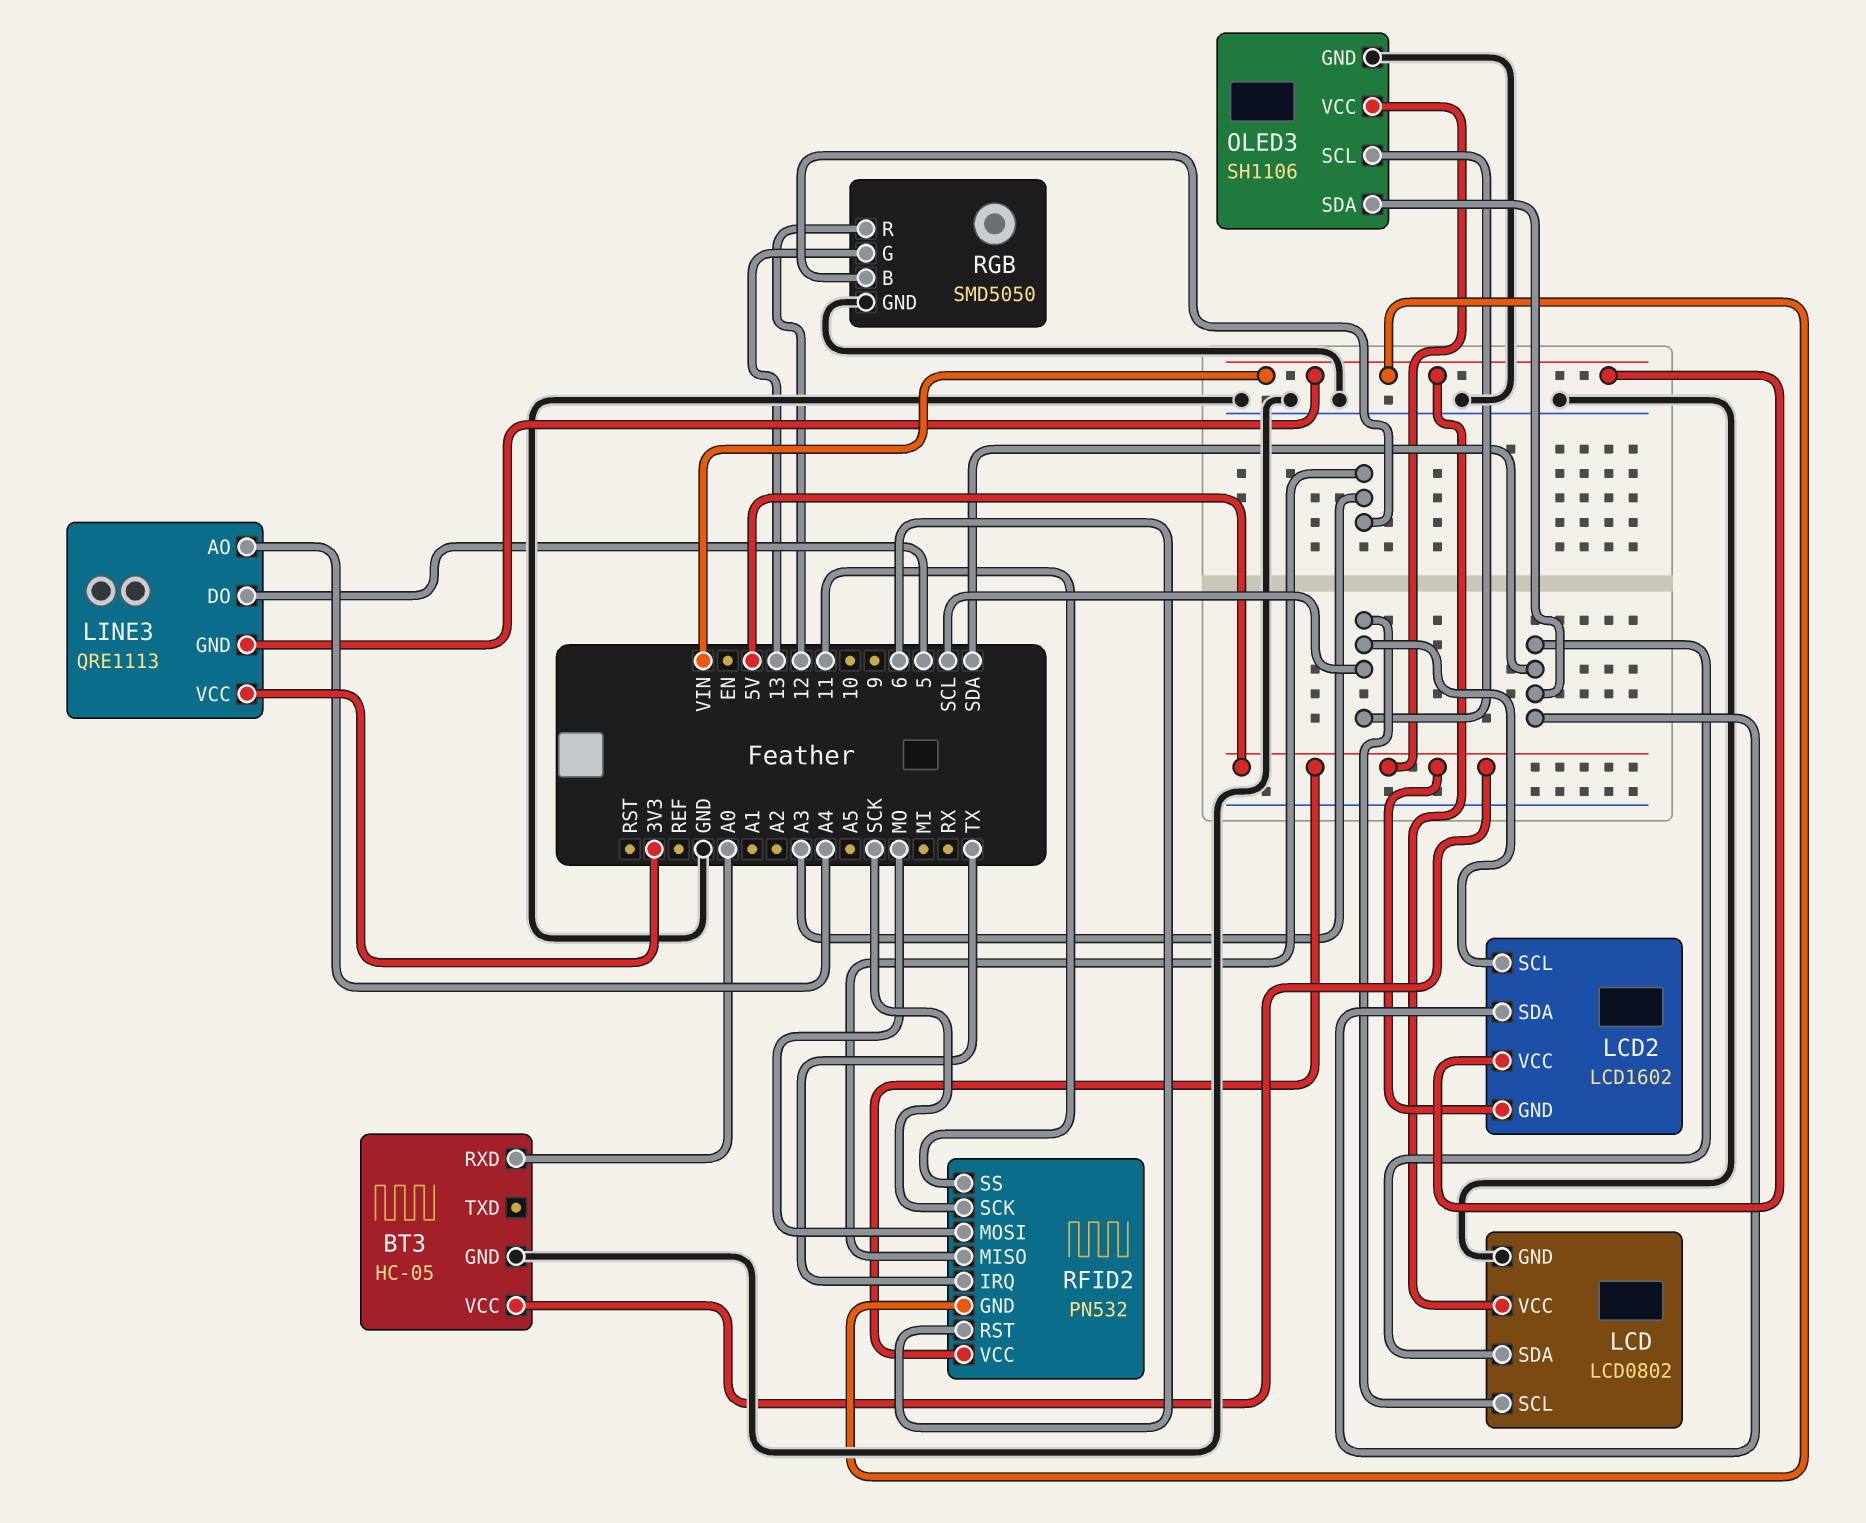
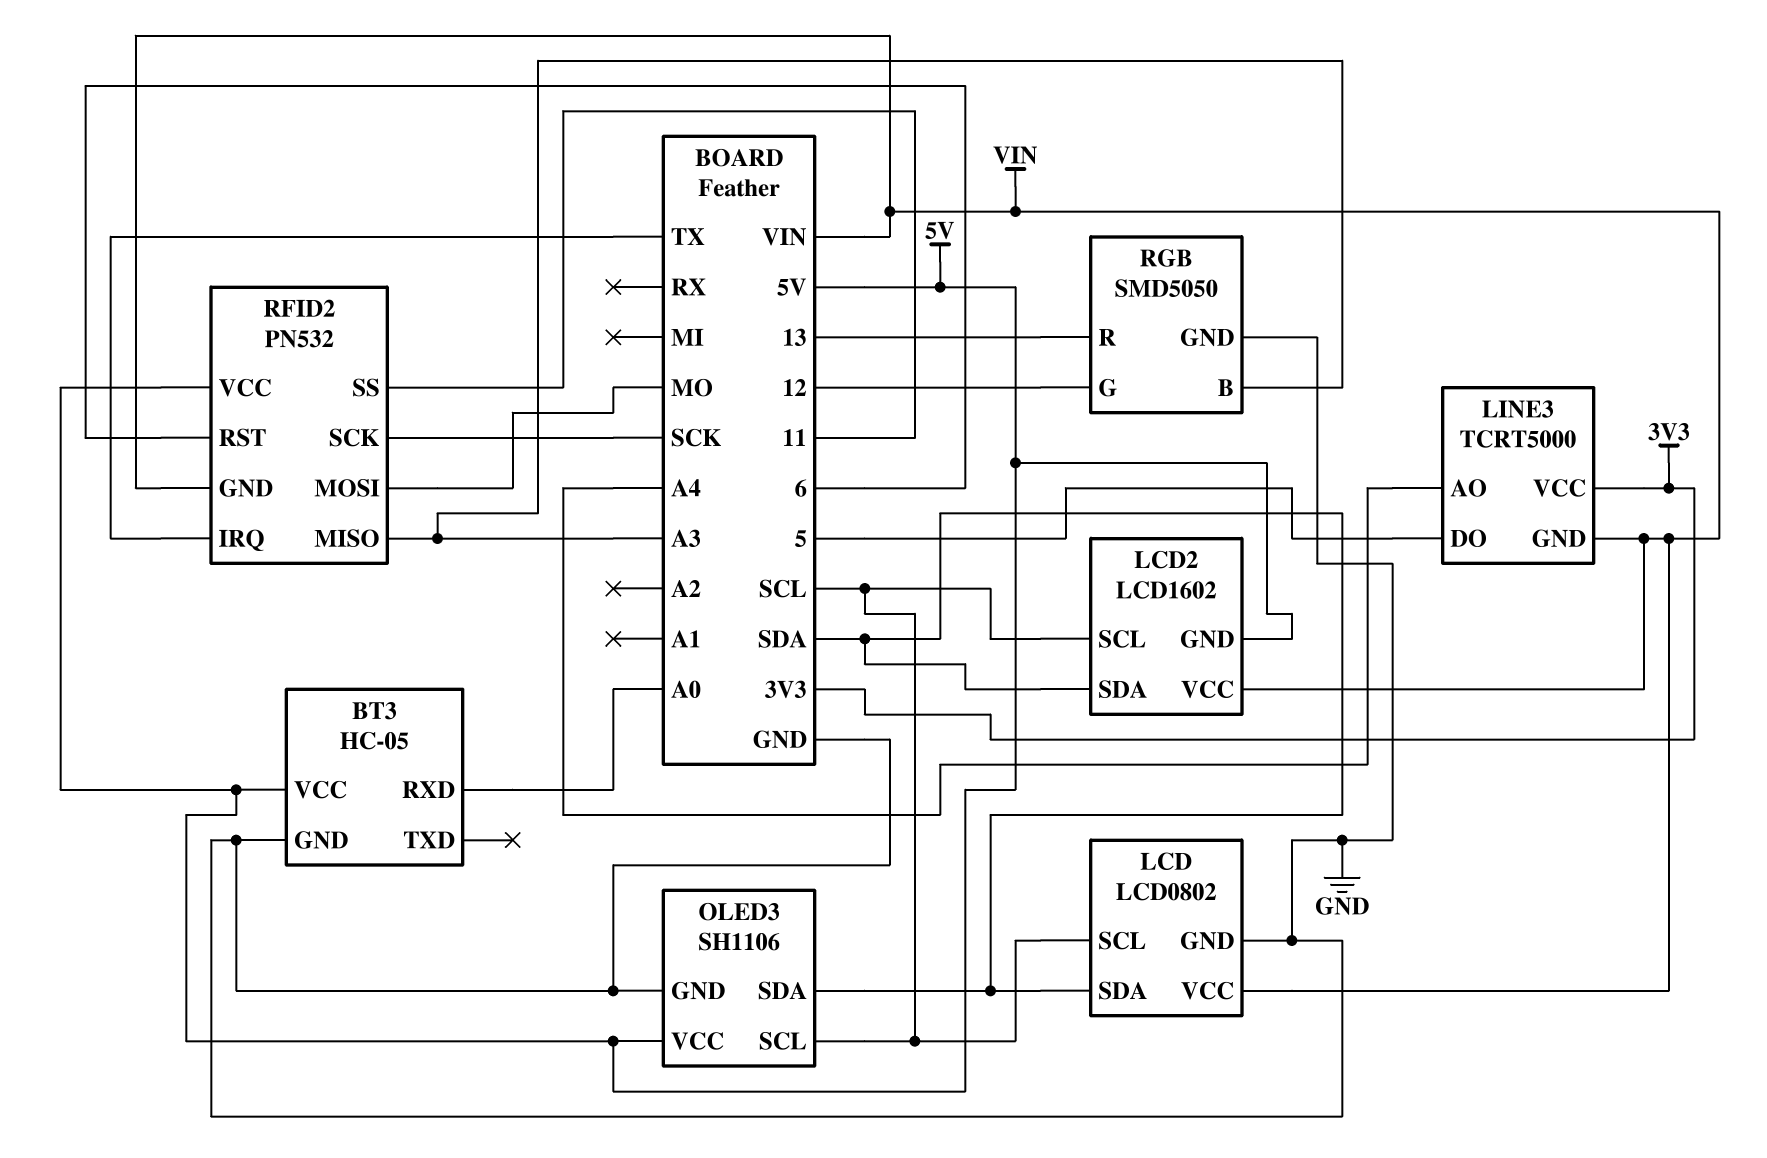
LINE3: QRE1113 -> TCRT5000
RGB pin G: 13 -> 12
RGB pin R: 12 -> 13

